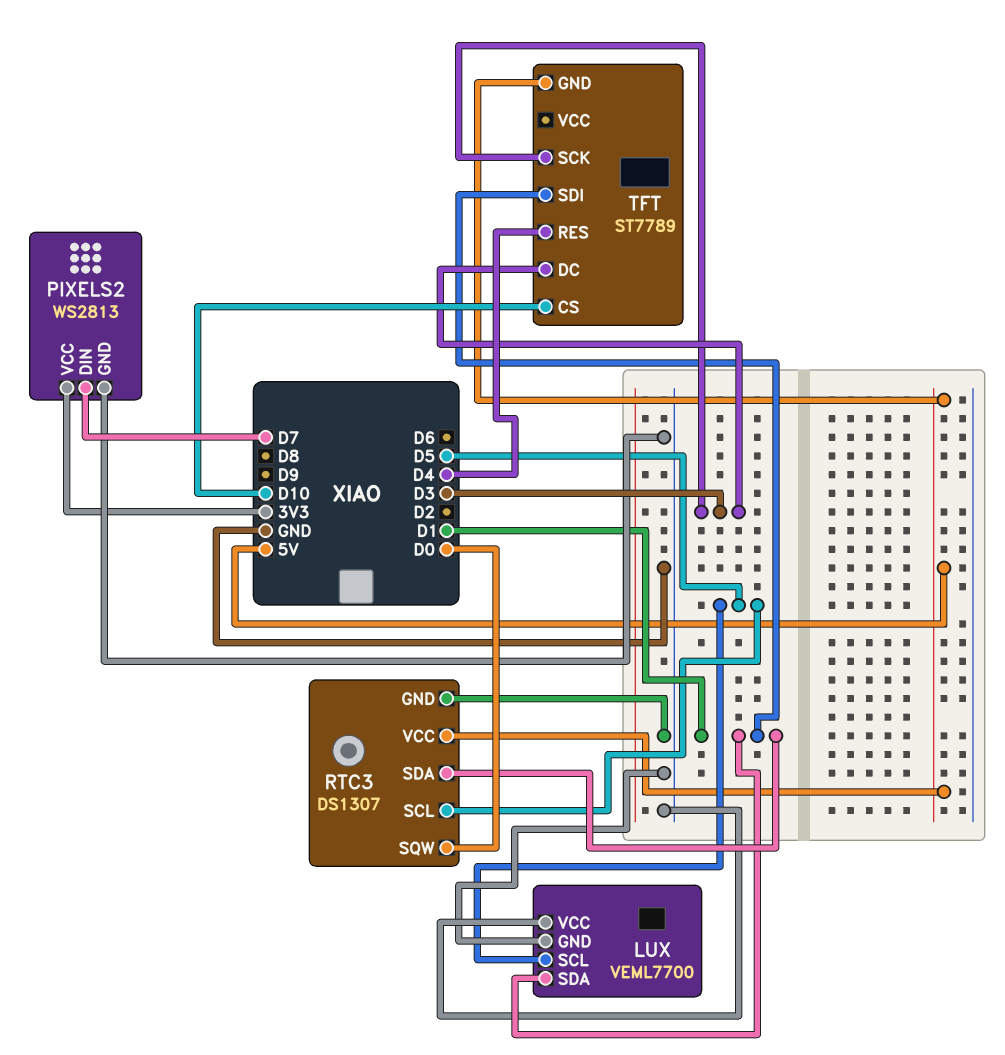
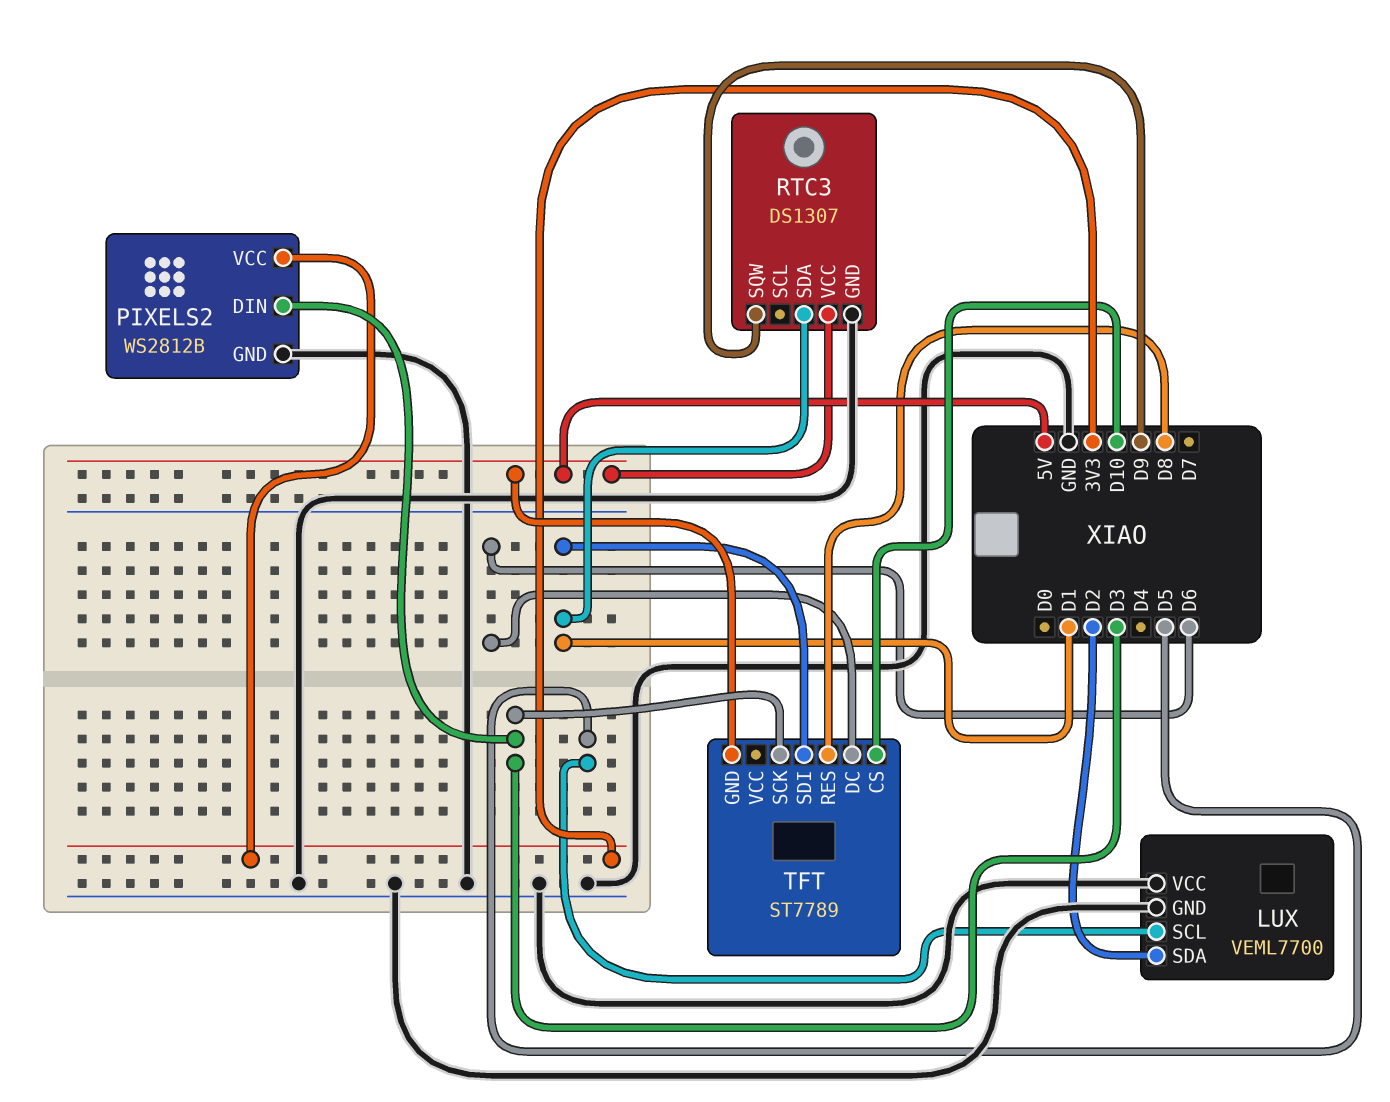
LUX pin SDA: D1 -> D2
PIXELS2: WS2813 -> WS2812B
PIXELS2 pin DIN: D7 -> D3
RTC3 pin SCL: D5 -> none
RTC3 pin SQW: D0 -> D9
TFT pin DC: D3 -> D6
TFT pin RES: D4 -> D8

